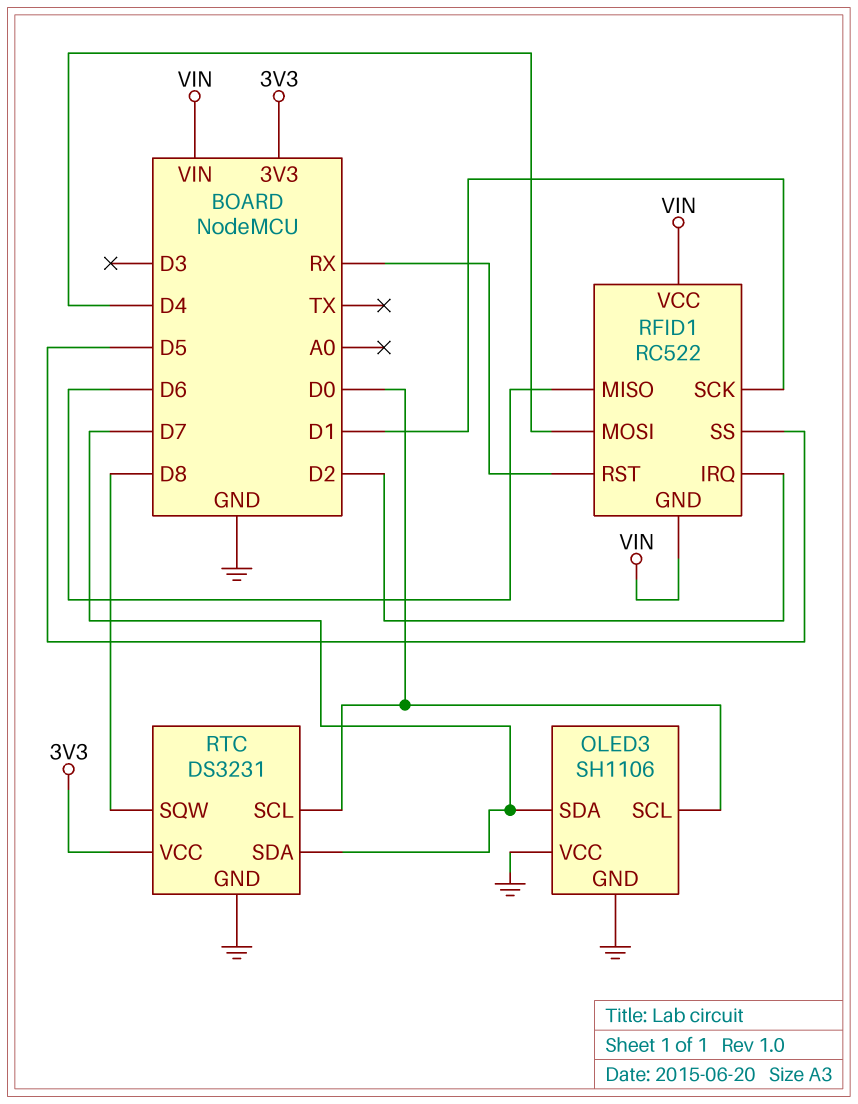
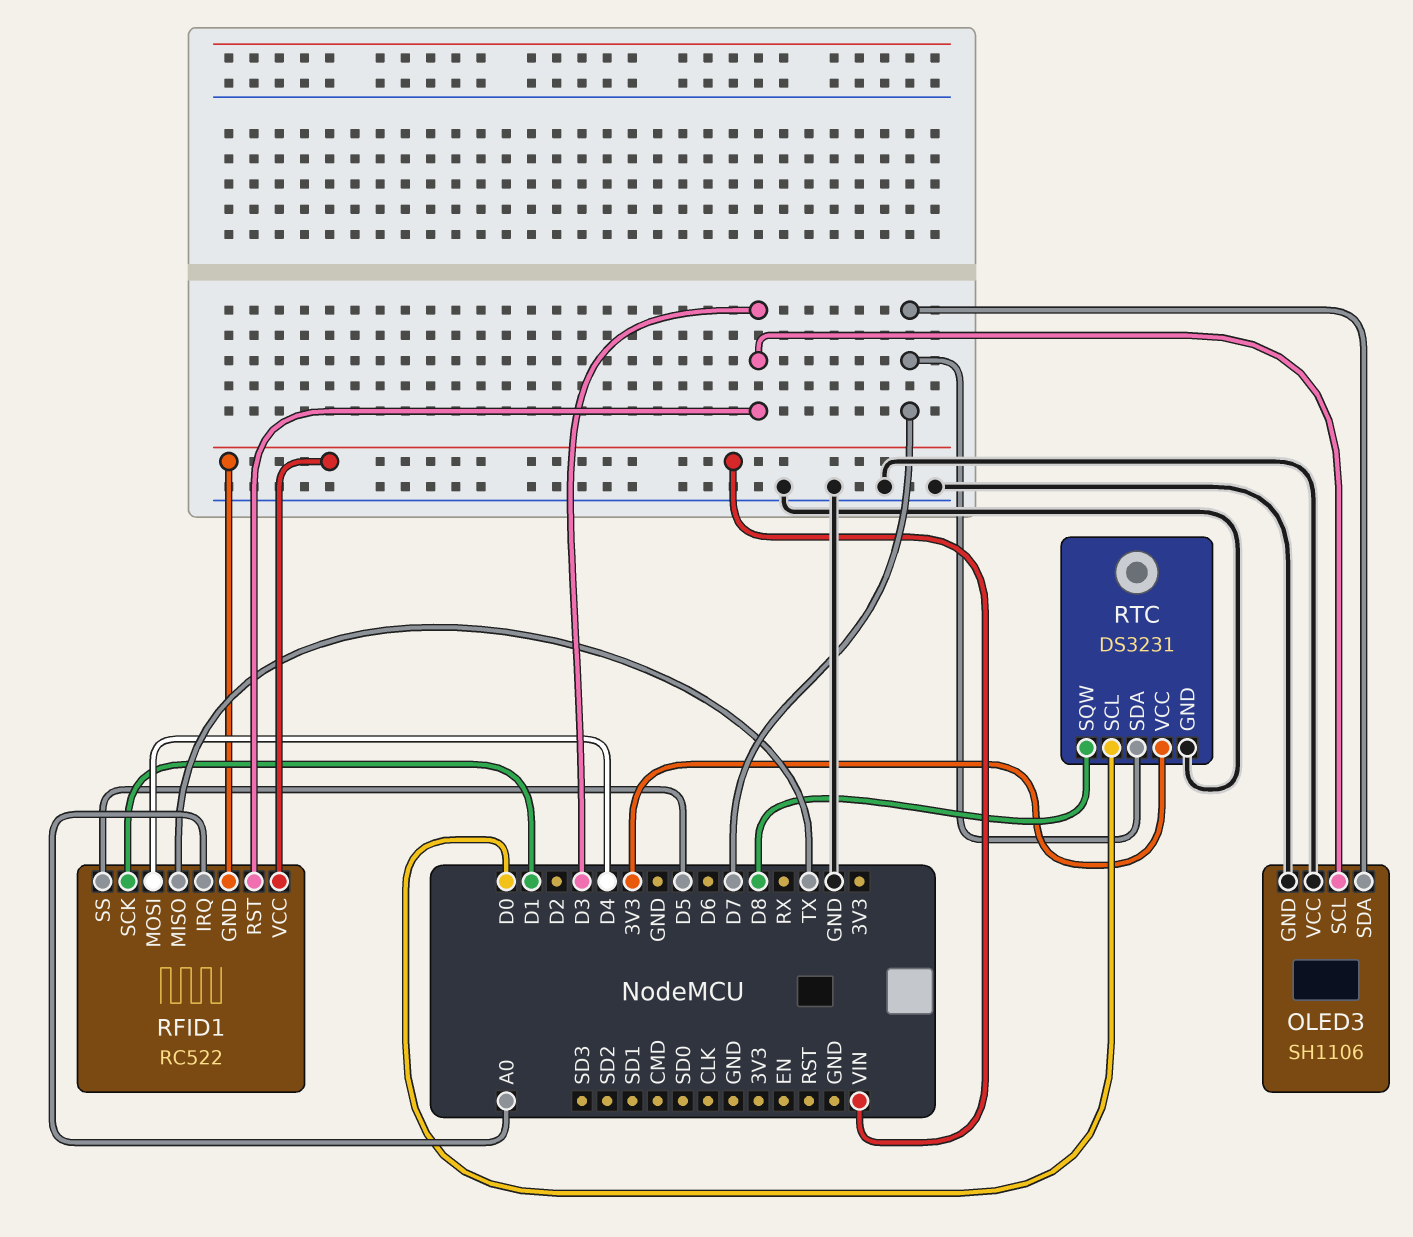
OLED3 pin SCL: D0 -> D3
RFID1 pin IRQ: D2 -> A0
RFID1 pin MISO: D6 -> TX
RFID1 pin RST: RX -> D3

